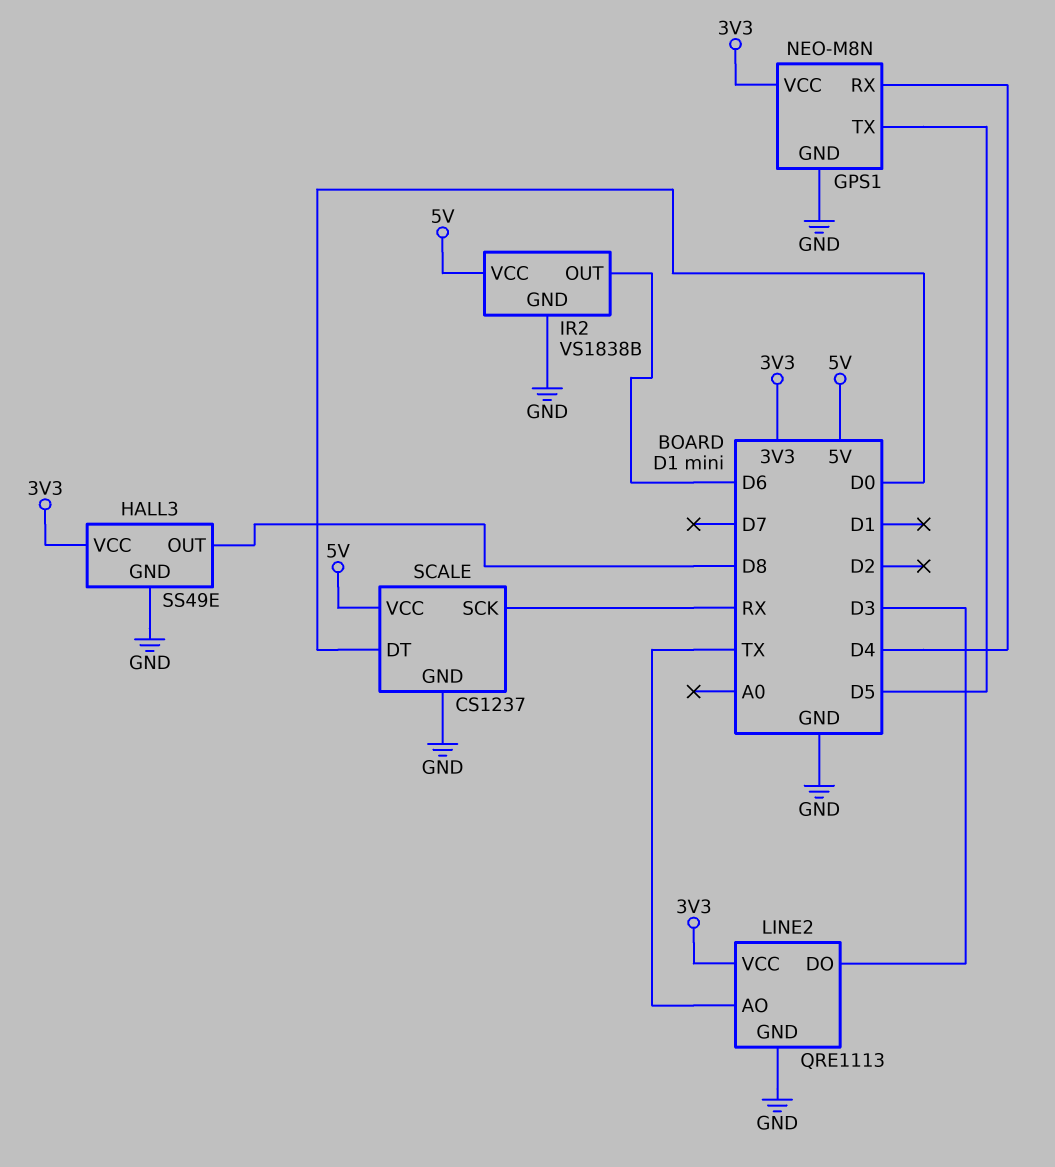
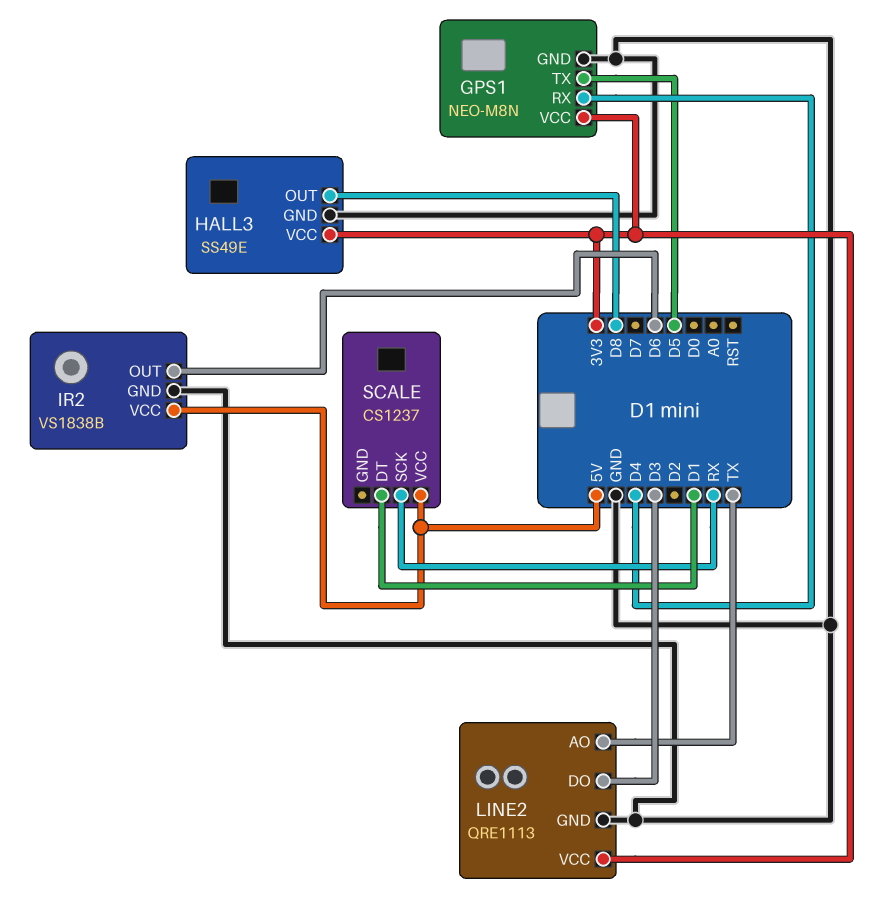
SCALE pin DT: D0 -> D1
SCALE pin GND: GND -> none

